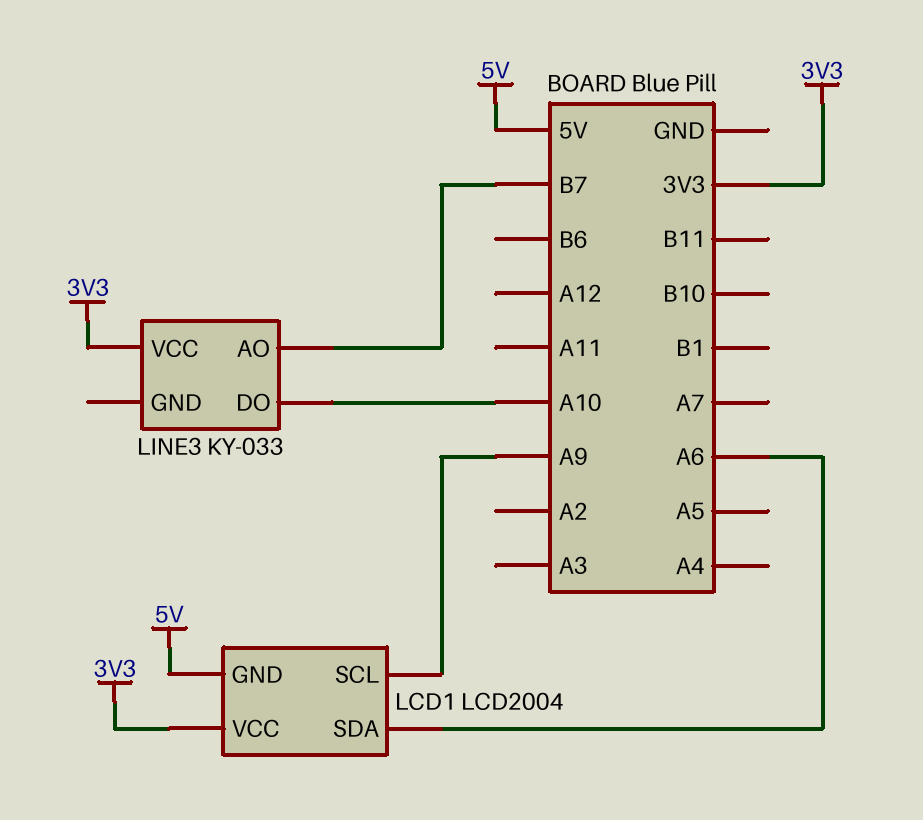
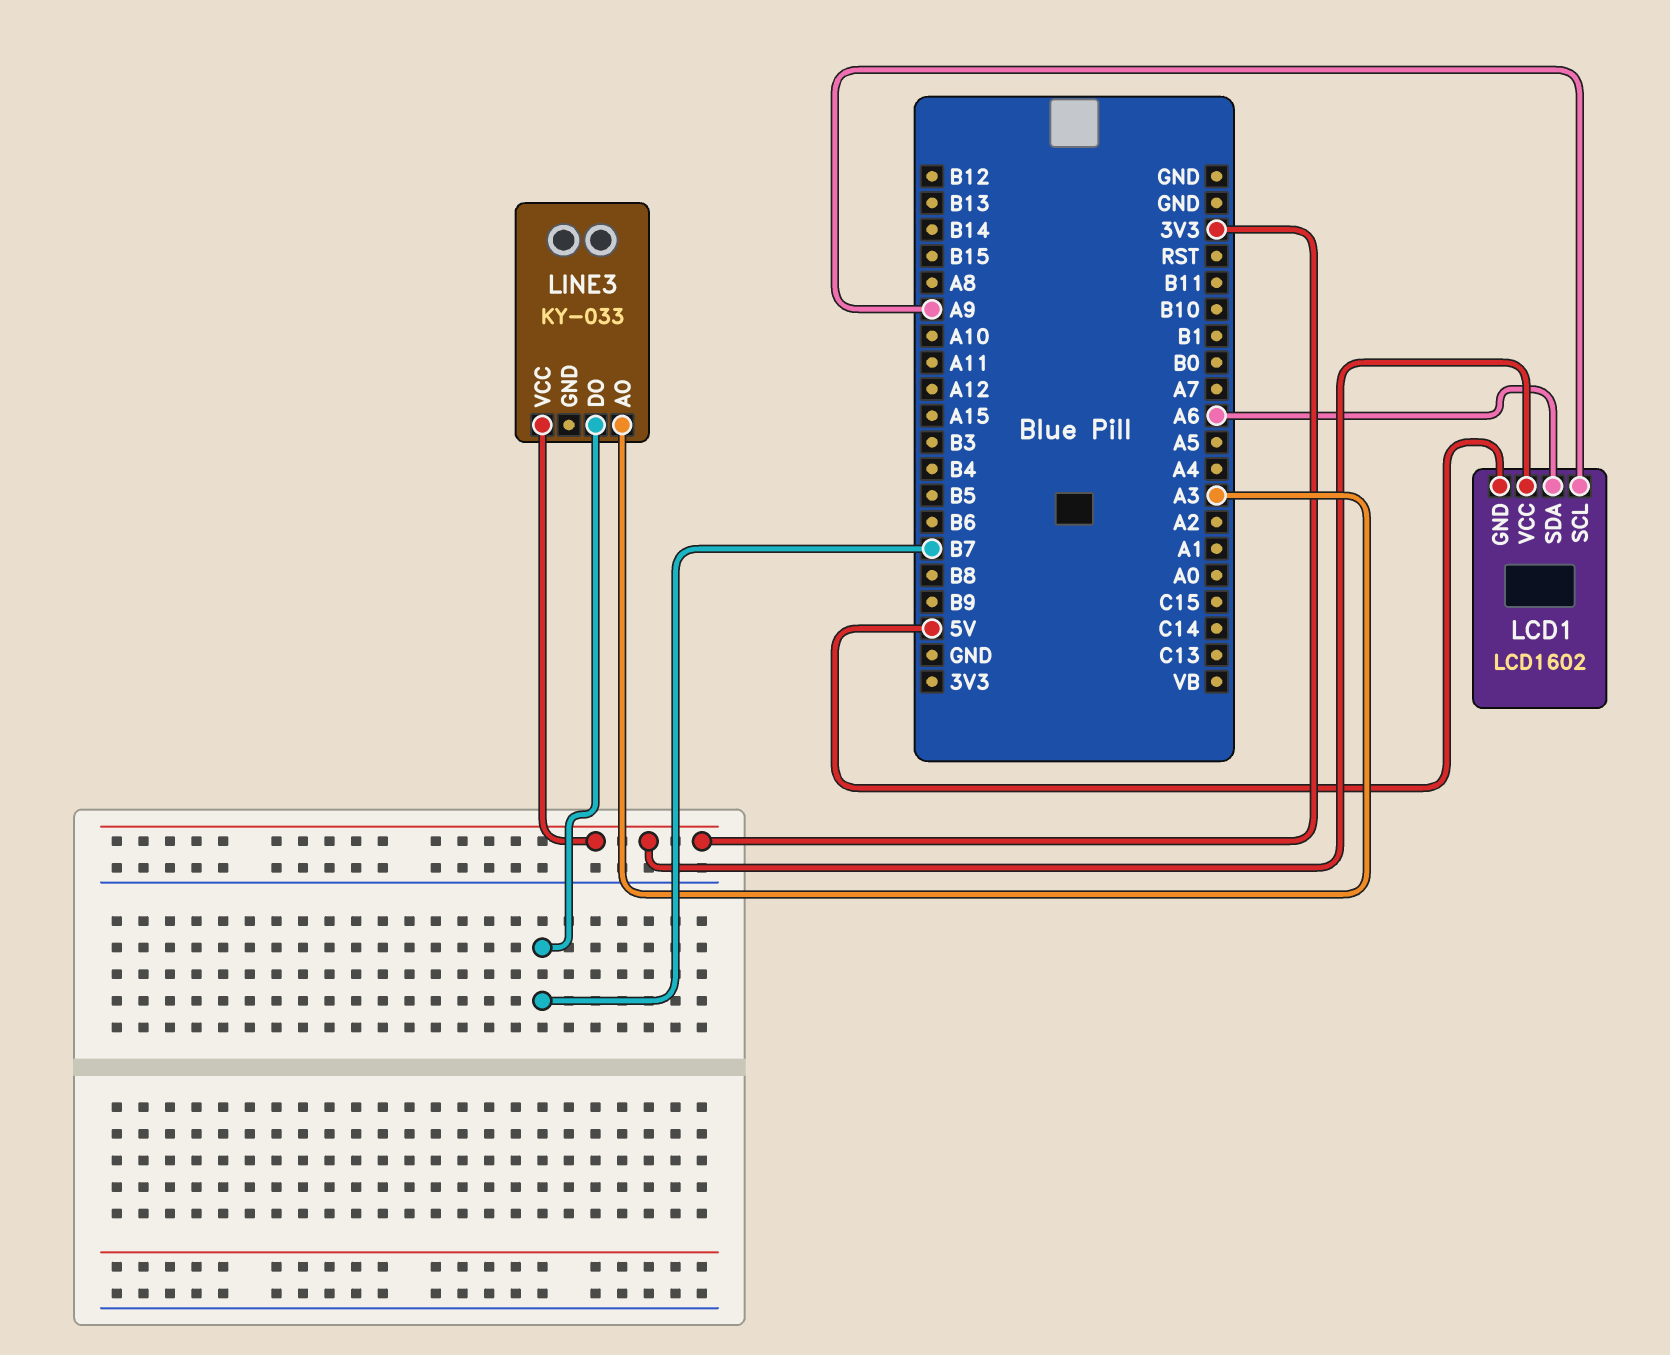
LCD1: LCD2004 -> LCD1602
LINE3 pin AO: B7 -> A3
LINE3 pin DO: A10 -> B7

